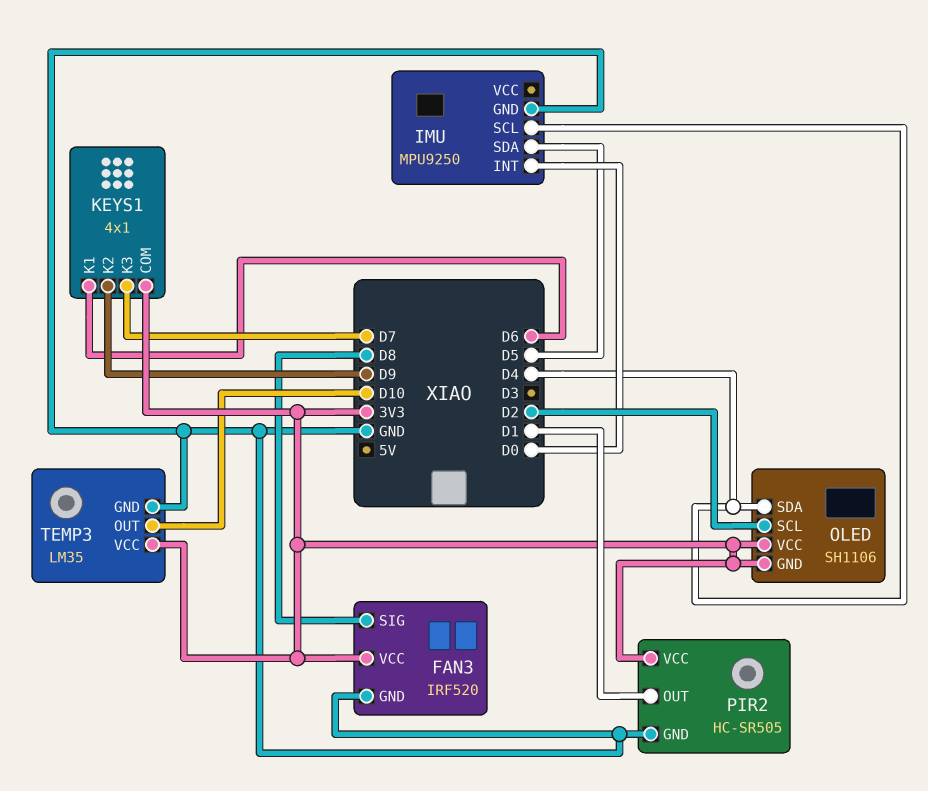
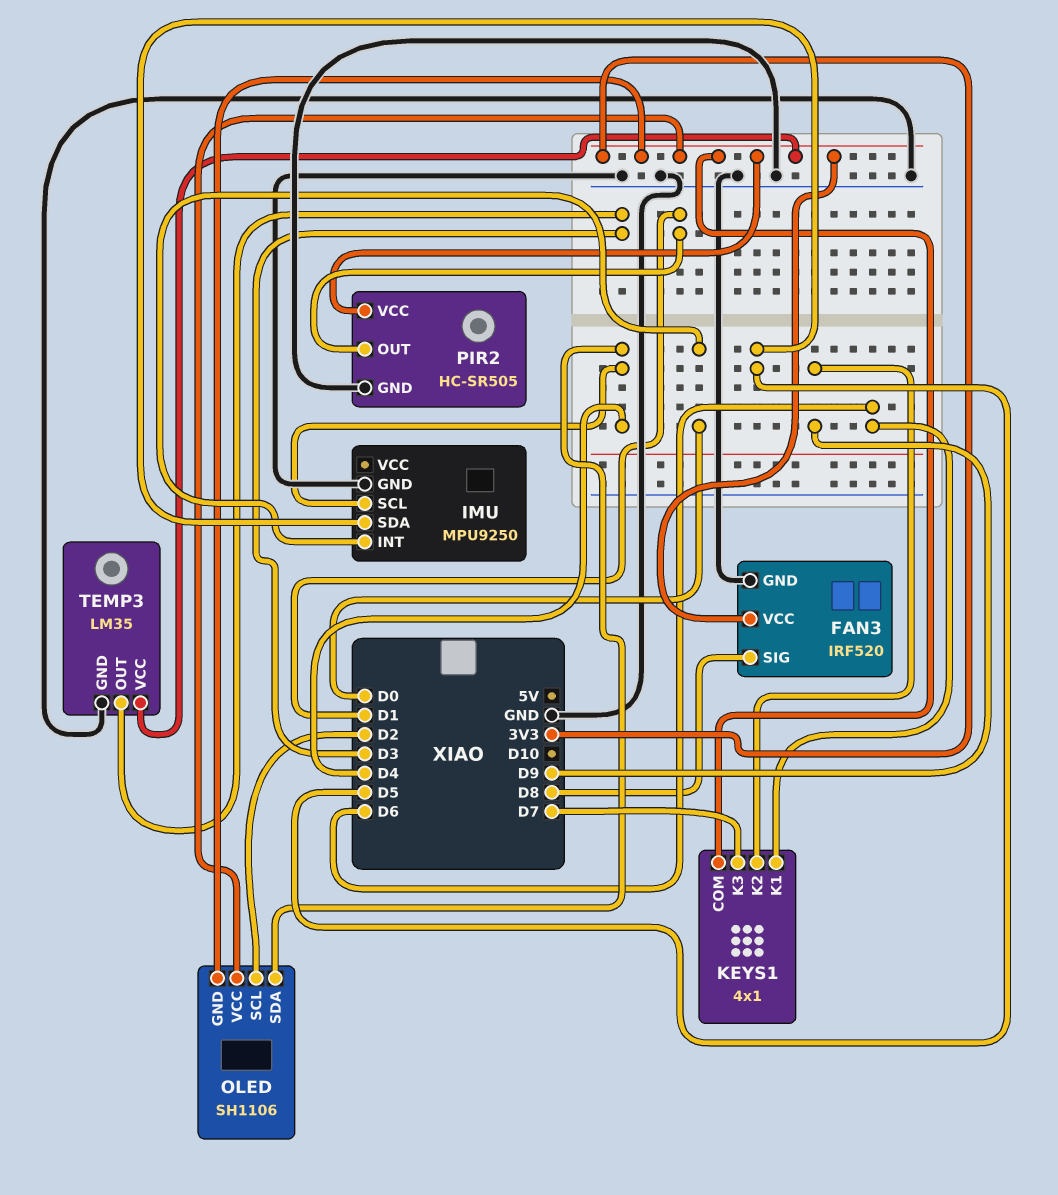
TEMP3 pin OUT: D10 -> D3

